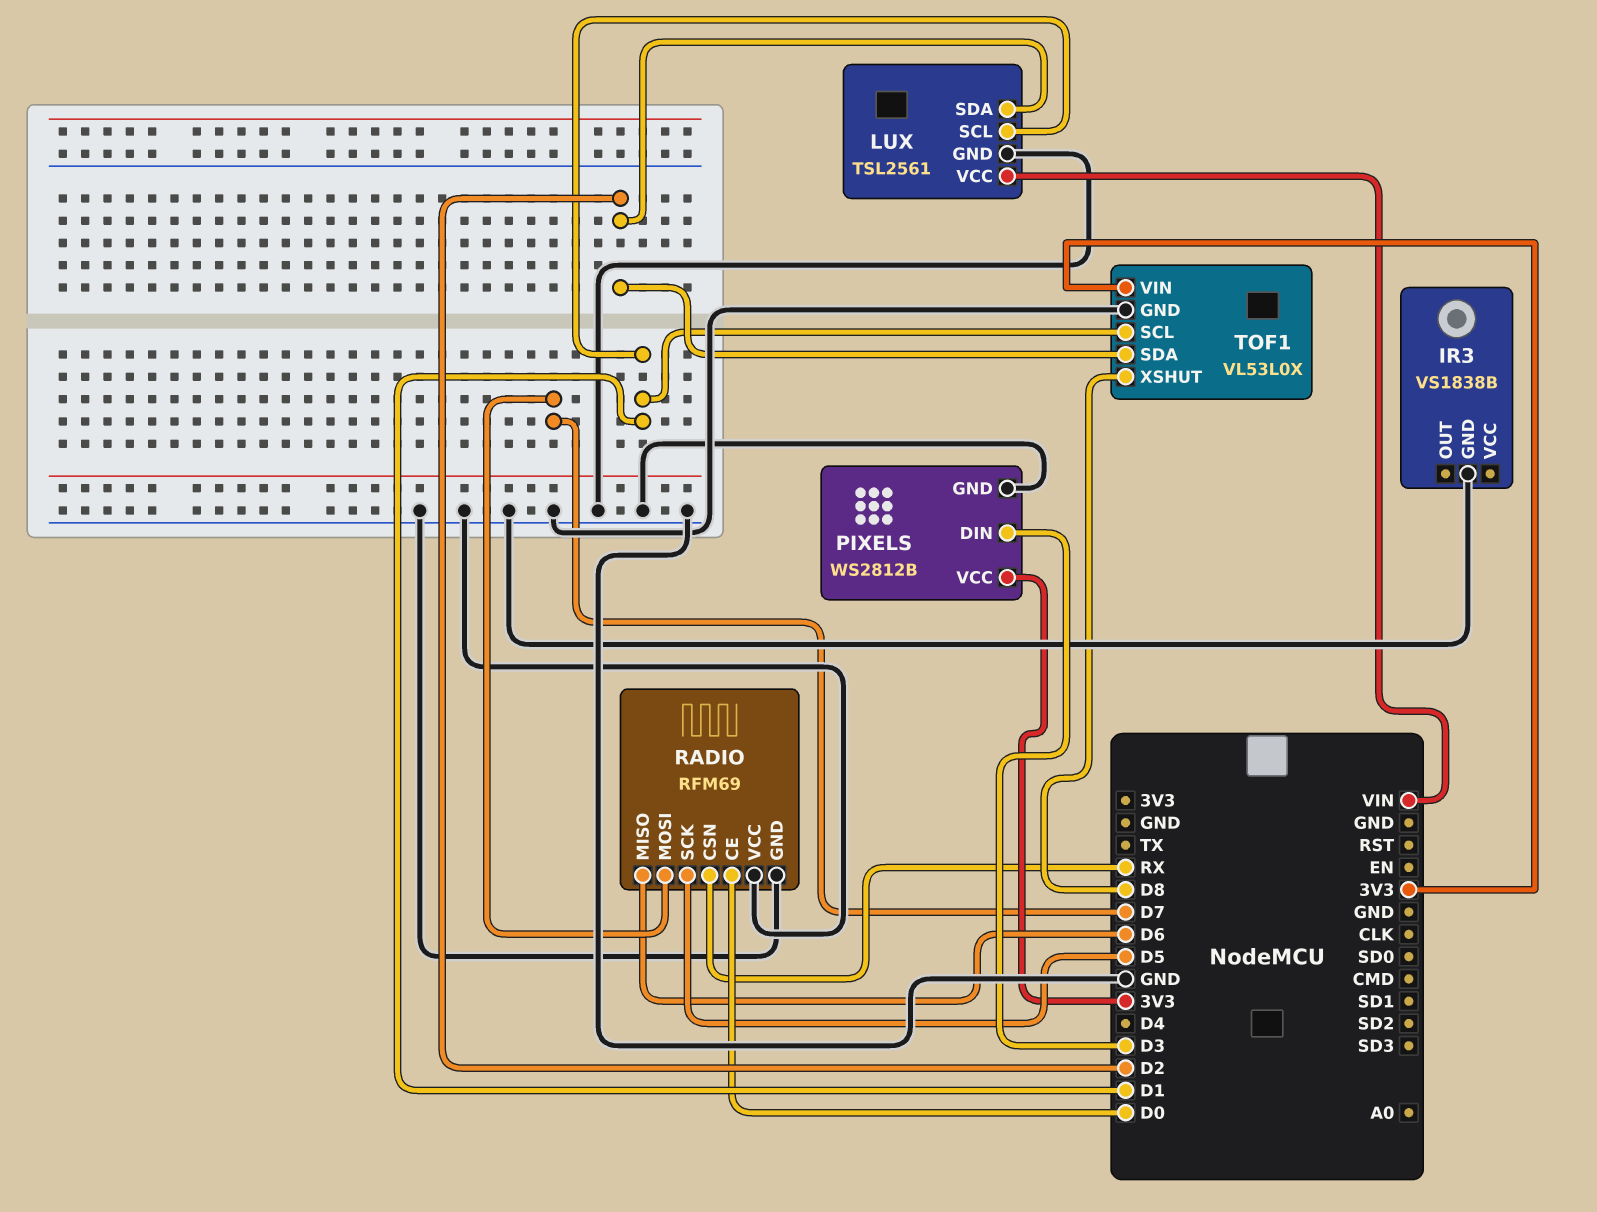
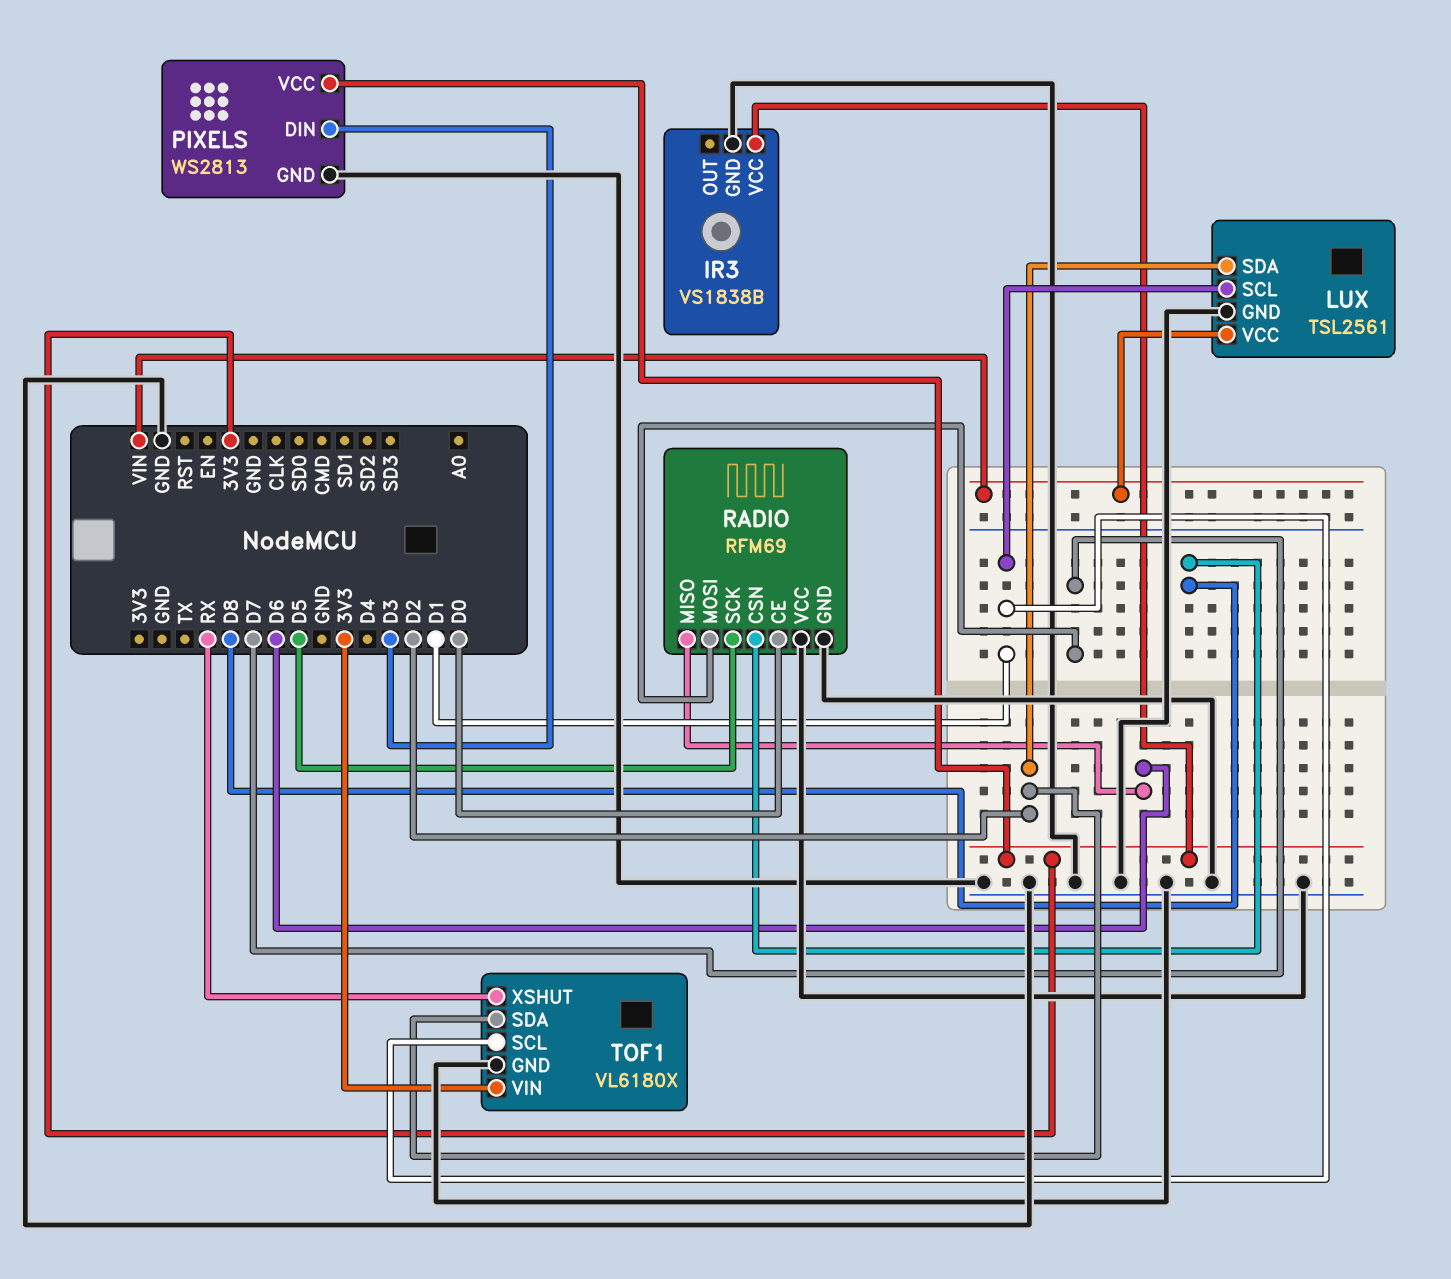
IR3 pin VCC: none -> 3V3
PIXELS: WS2812B -> WS2813
RADIO pin CSN: RX -> D8
TOF1: VL53L0X -> VL6180X
TOF1 pin XSHUT: D8 -> RX

